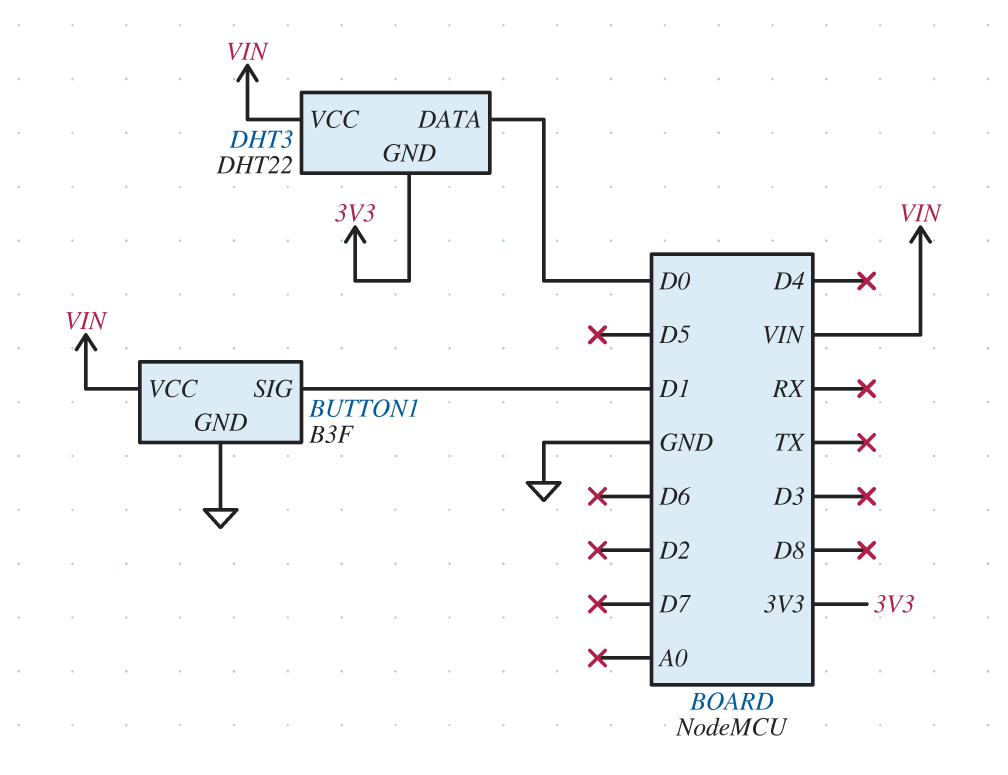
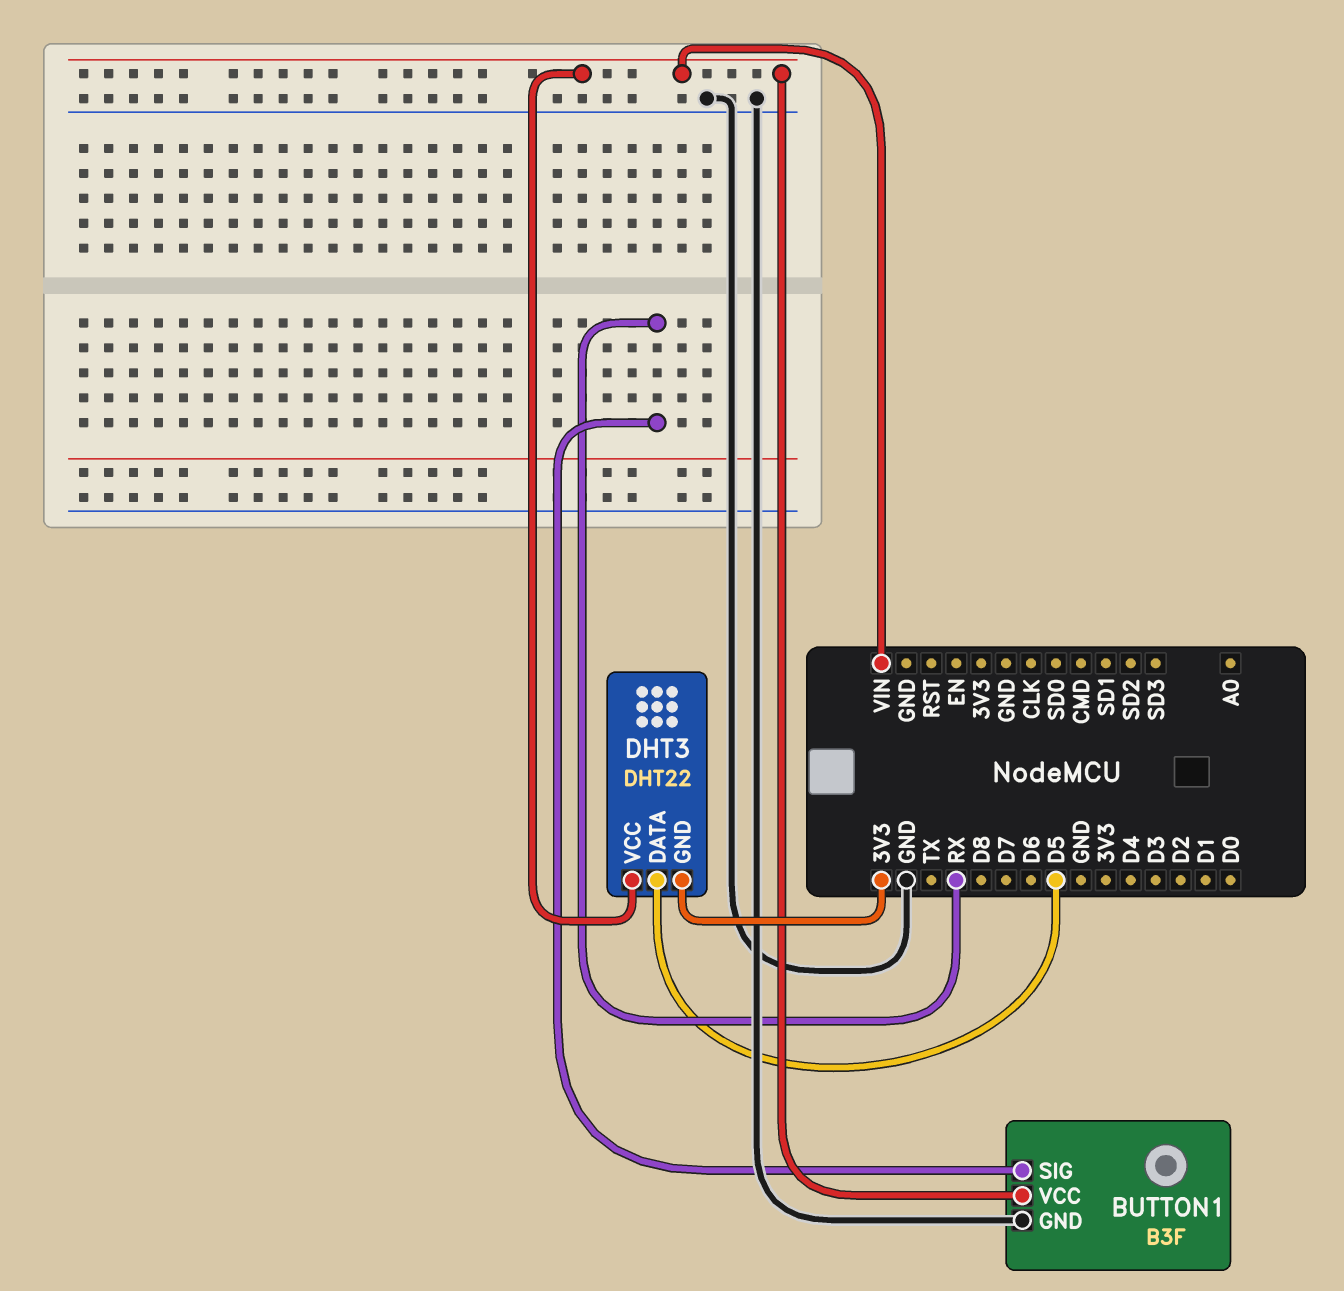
BUTTON1 pin SIG: D1 -> RX
DHT3 pin DATA: D0 -> D5

